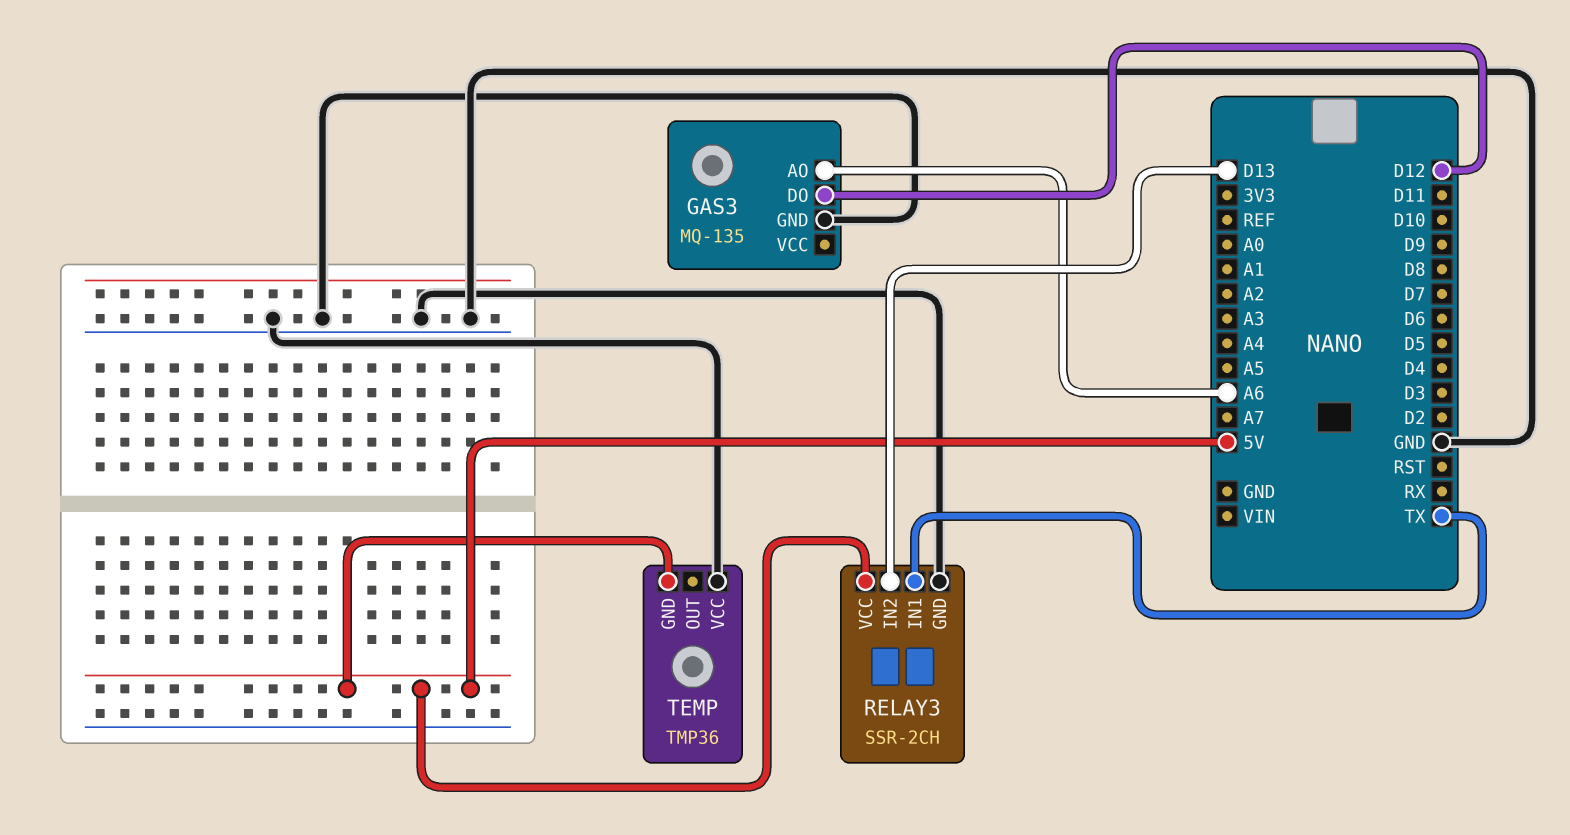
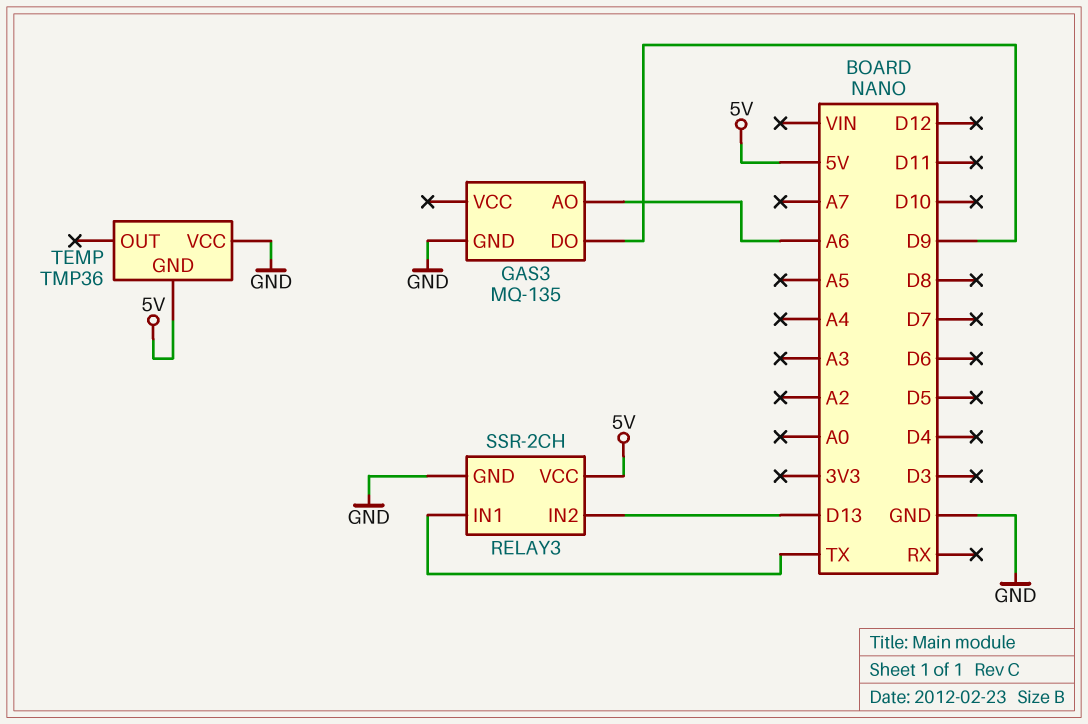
GAS3 pin DO: D12 -> D9

